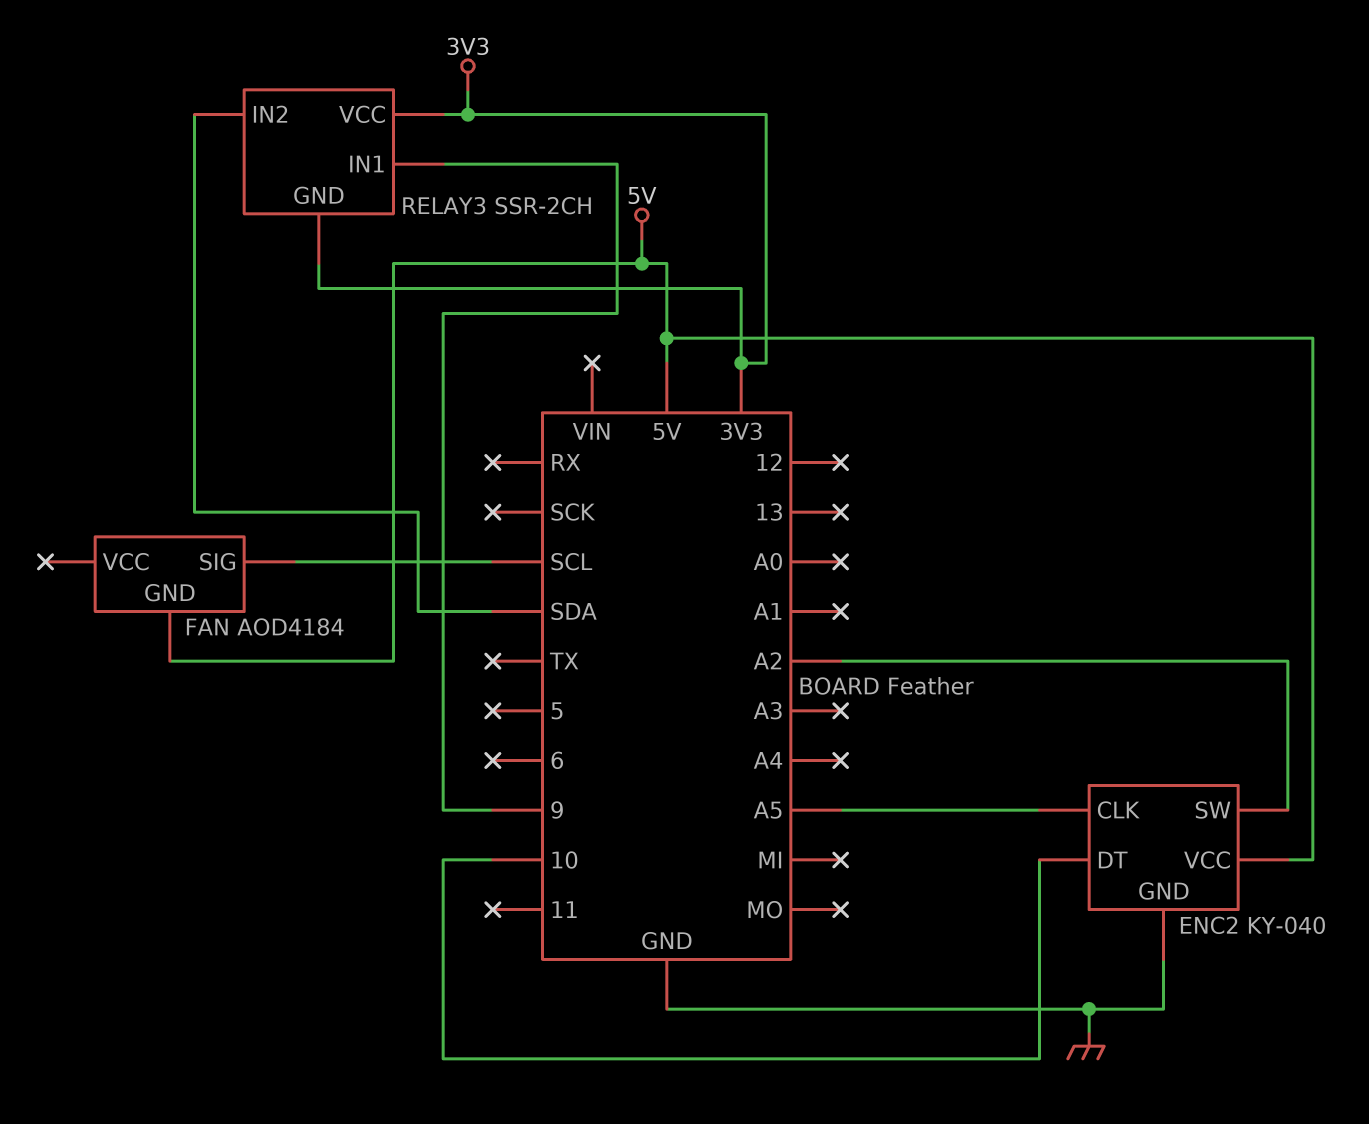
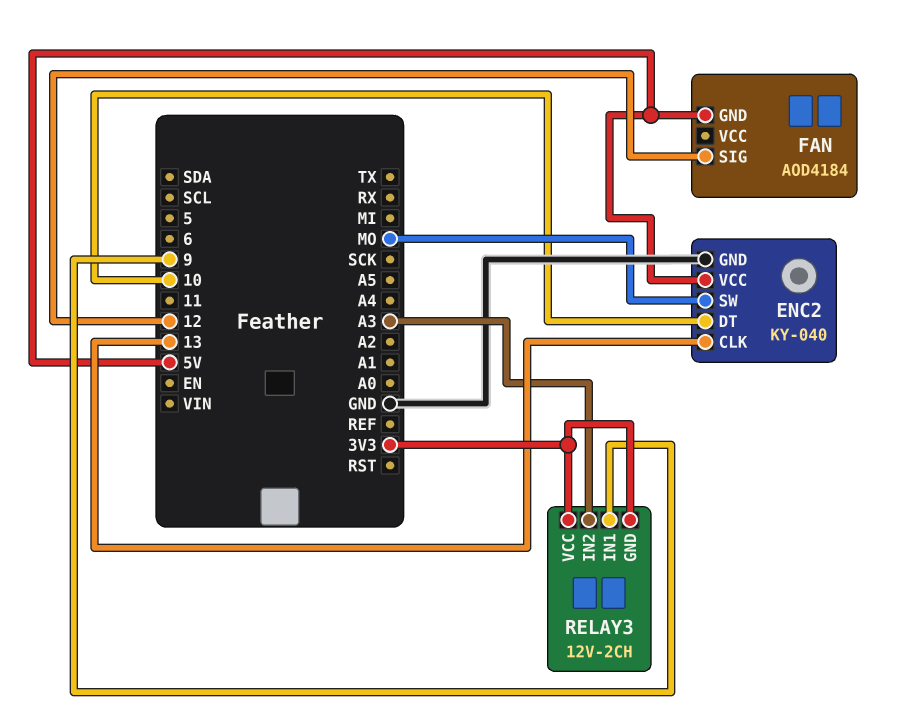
ENC2 pin CLK: A5 -> 13
ENC2 pin SW: A2 -> MO
FAN pin SIG: SCL -> 12
RELAY3: SSR-2CH -> 12V-2CH
RELAY3 pin IN2: SDA -> A3

